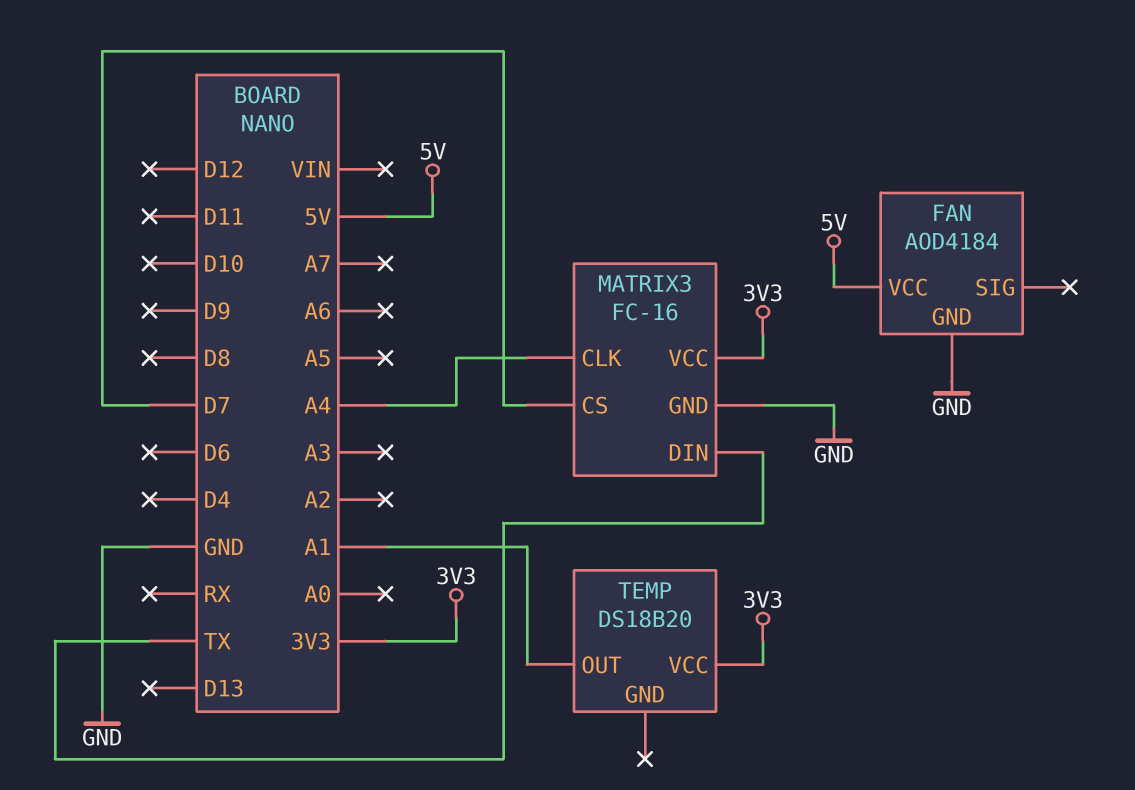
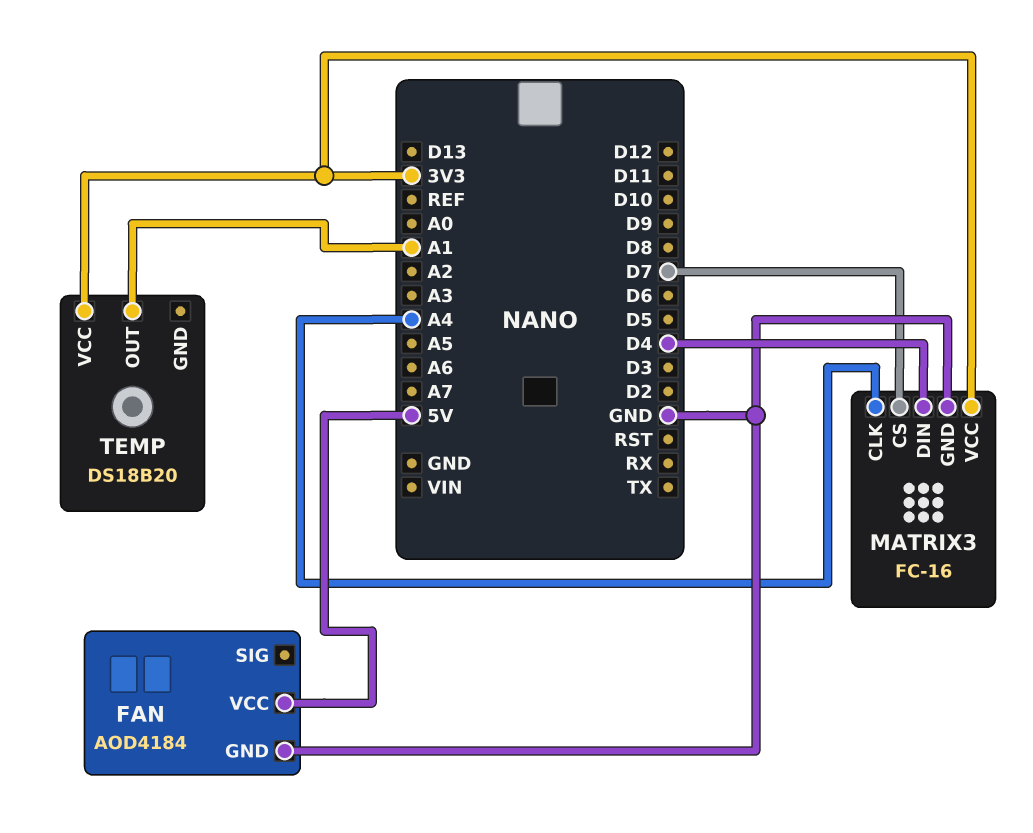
MATRIX3 pin DIN: TX -> D4

